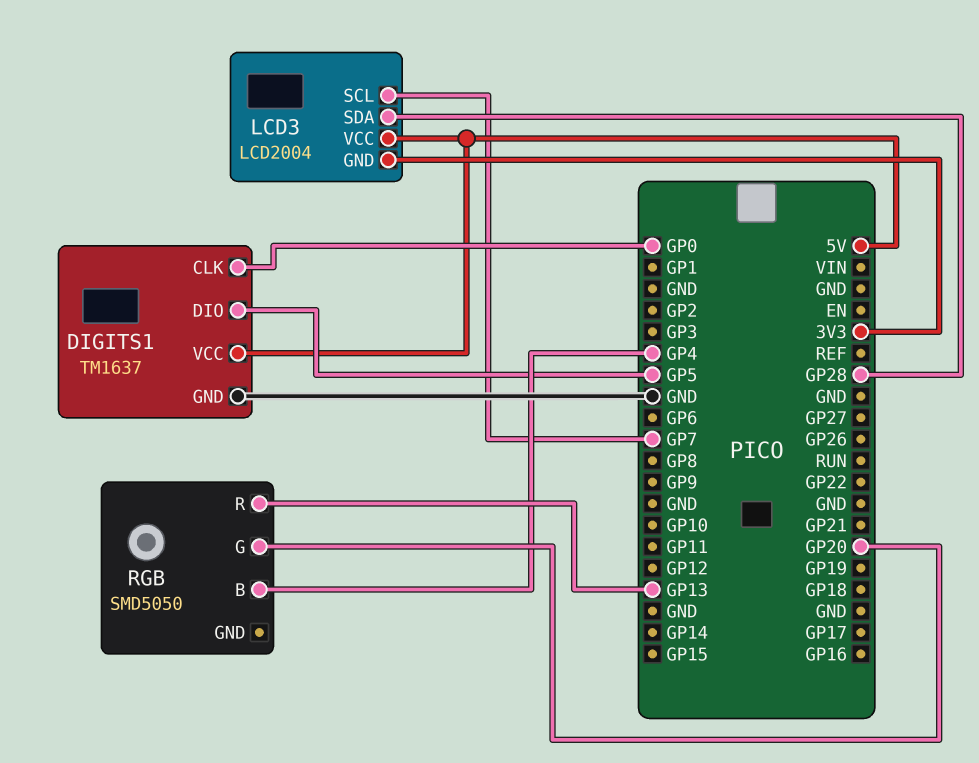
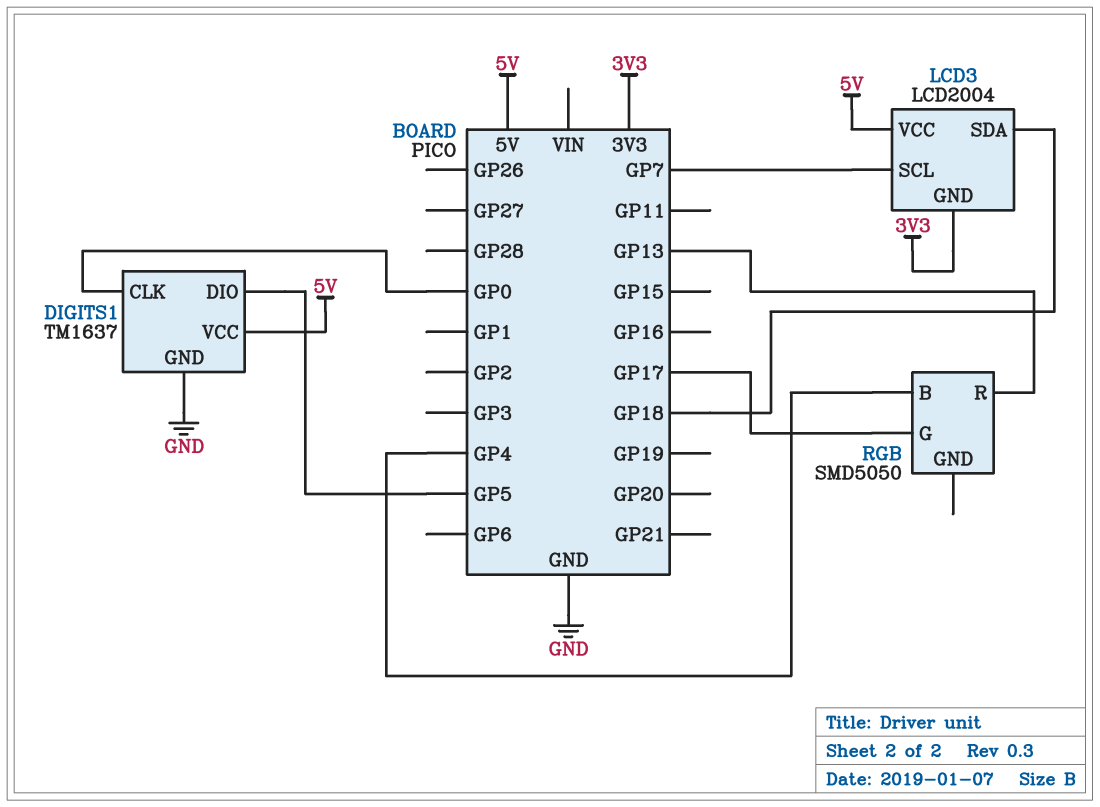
LCD3 pin SDA: GP28 -> GP18
RGB pin G: GP20 -> GP17

